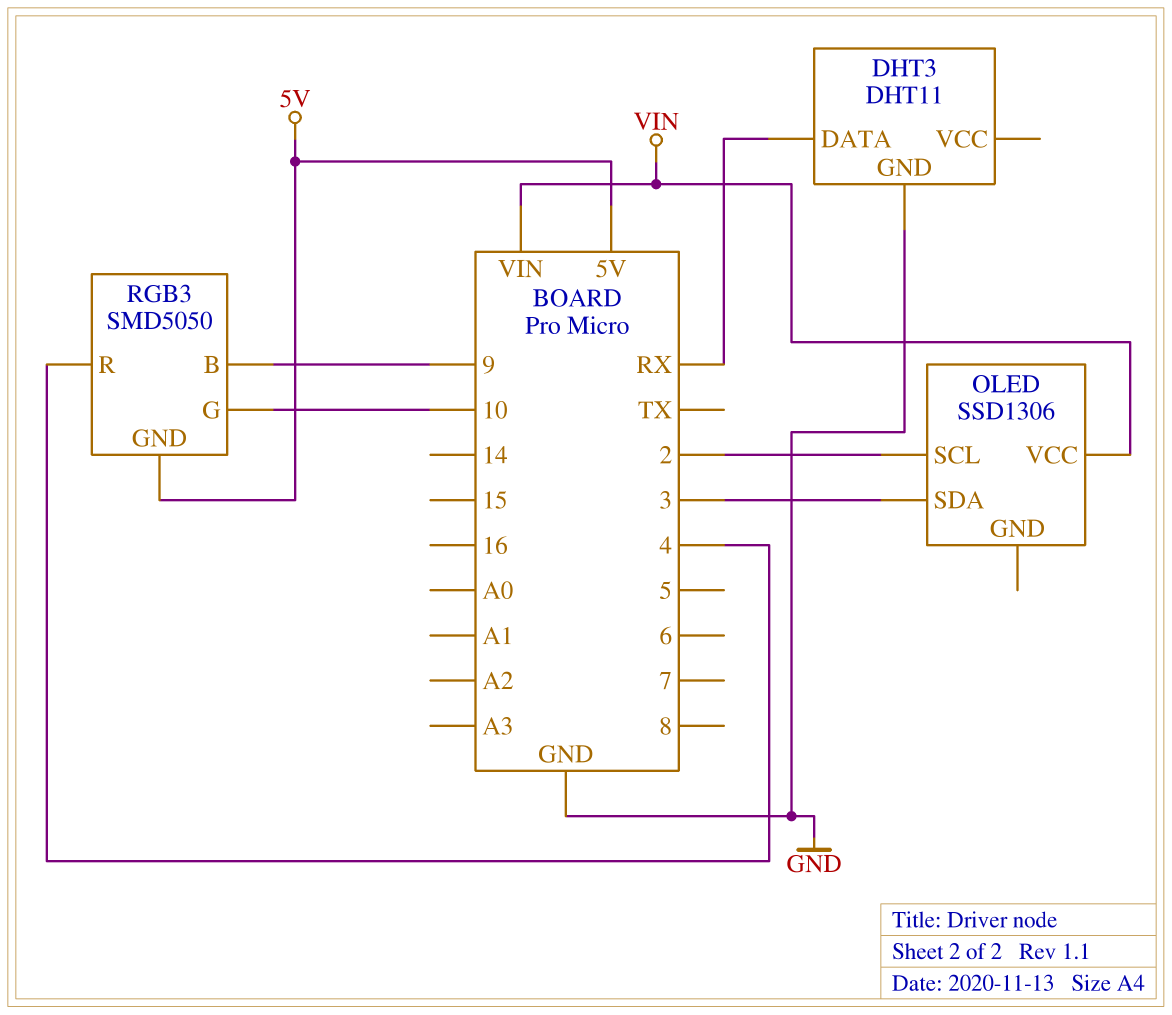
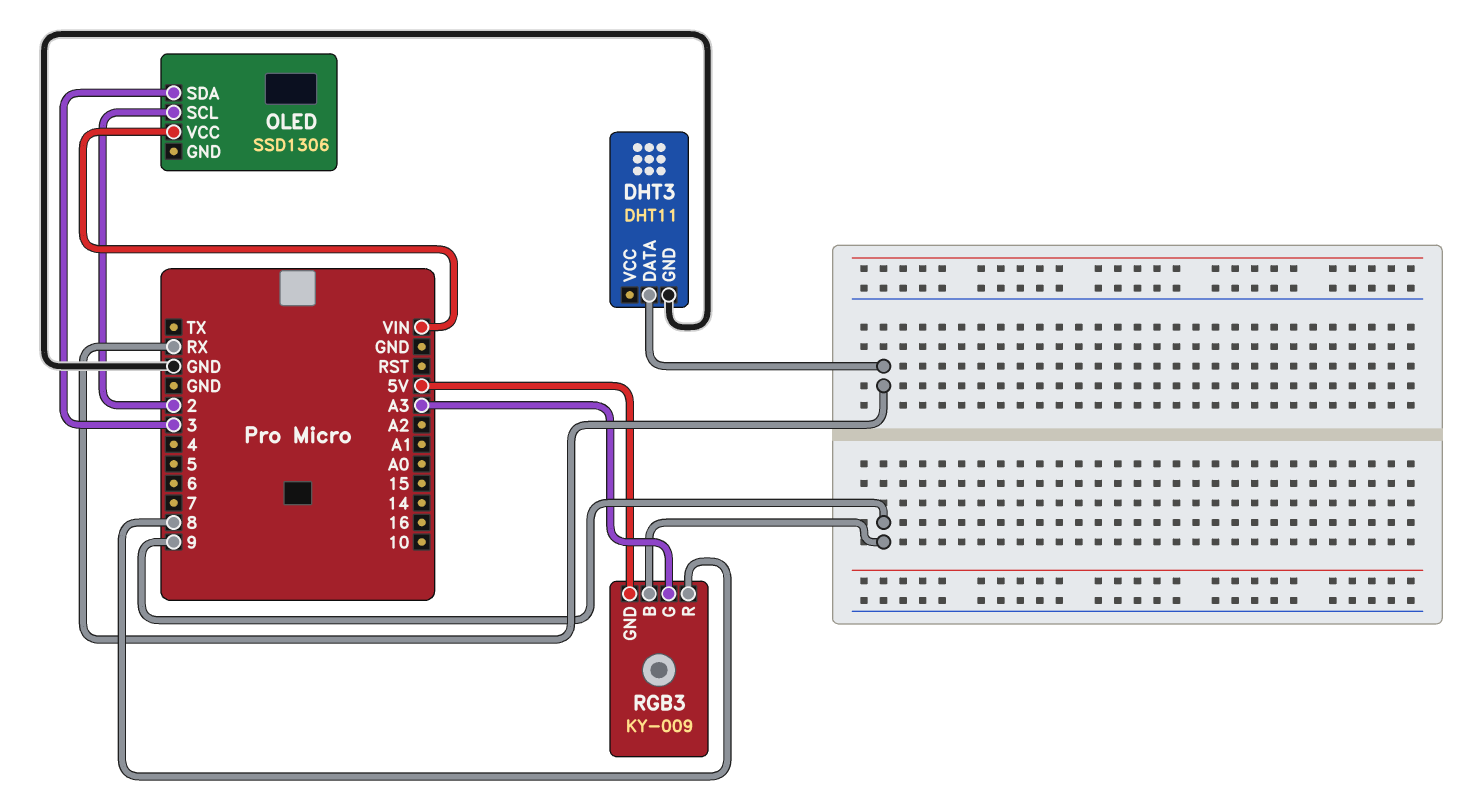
RGB3: SMD5050 -> KY-009
RGB3 pin G: 10 -> A3
RGB3 pin R: 4 -> 8

